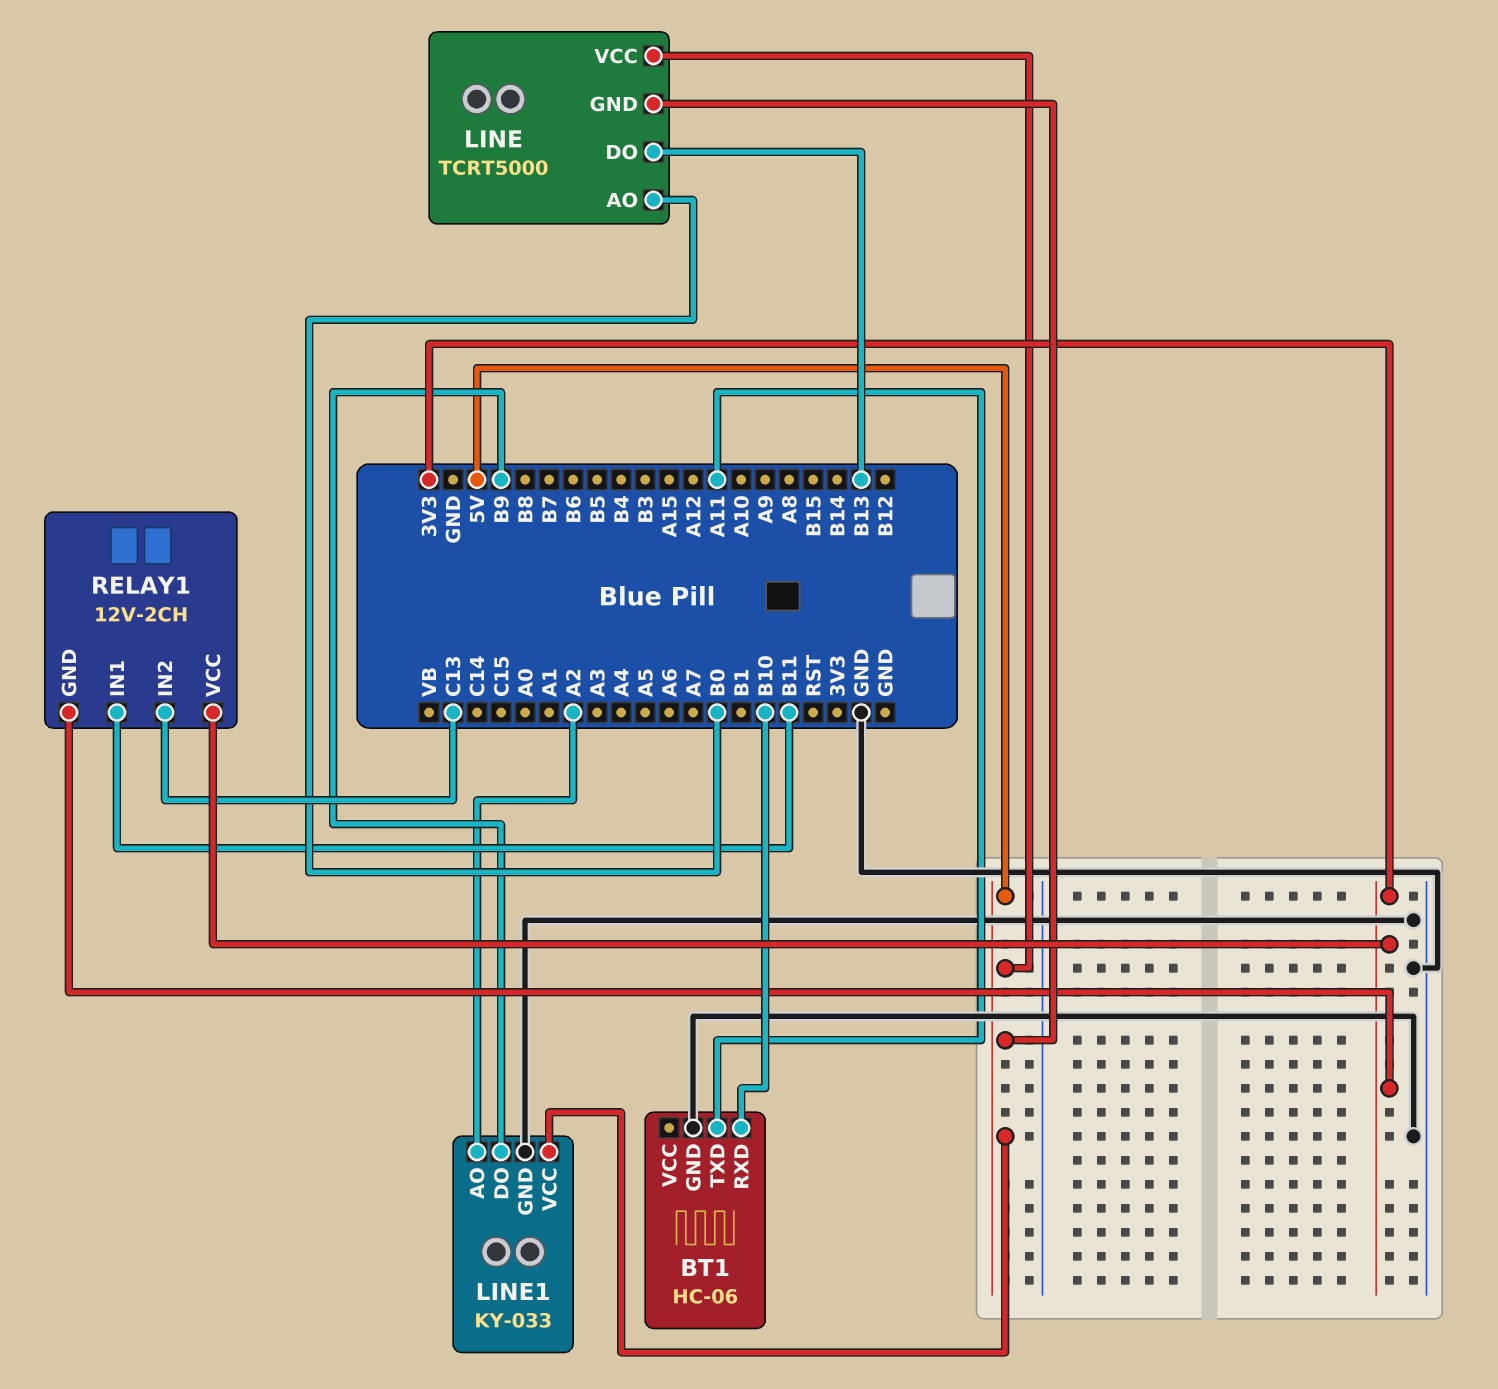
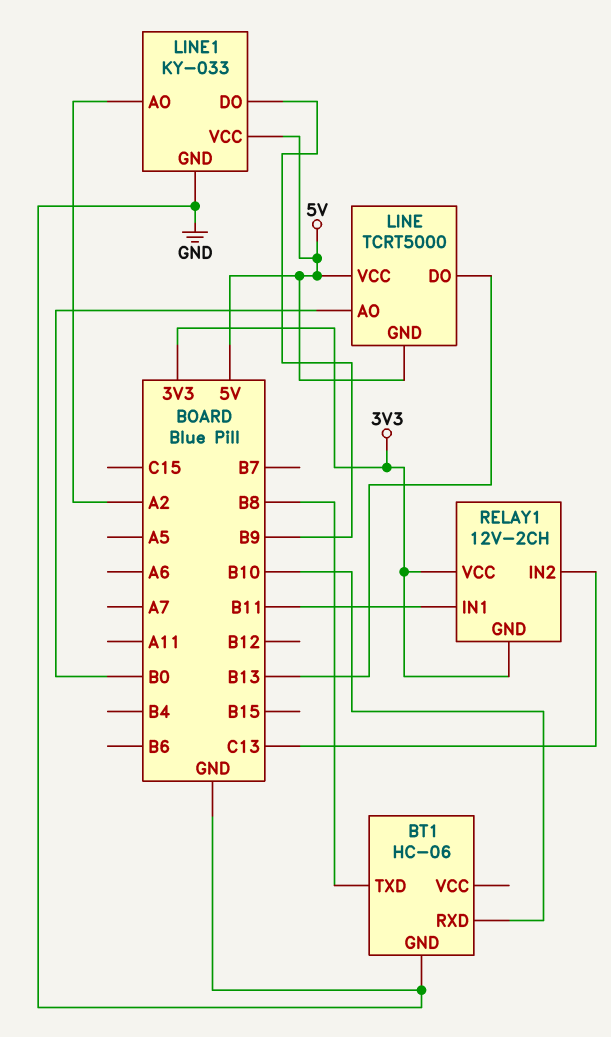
BT1 pin TXD: A11 -> B8

